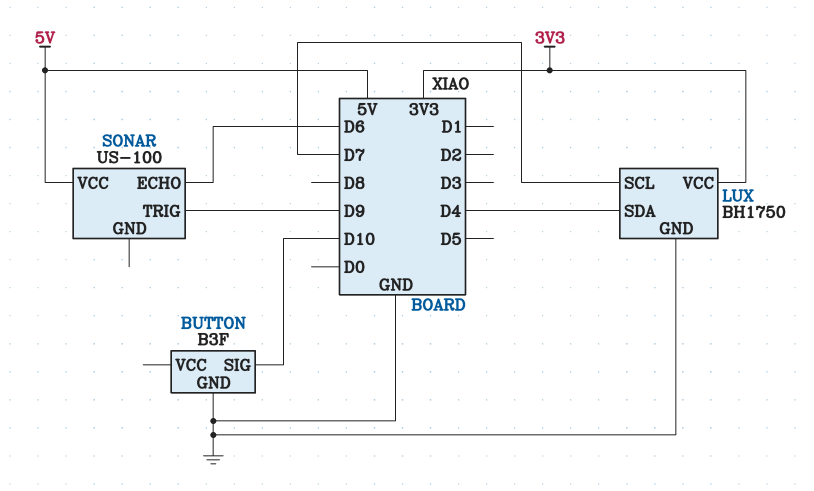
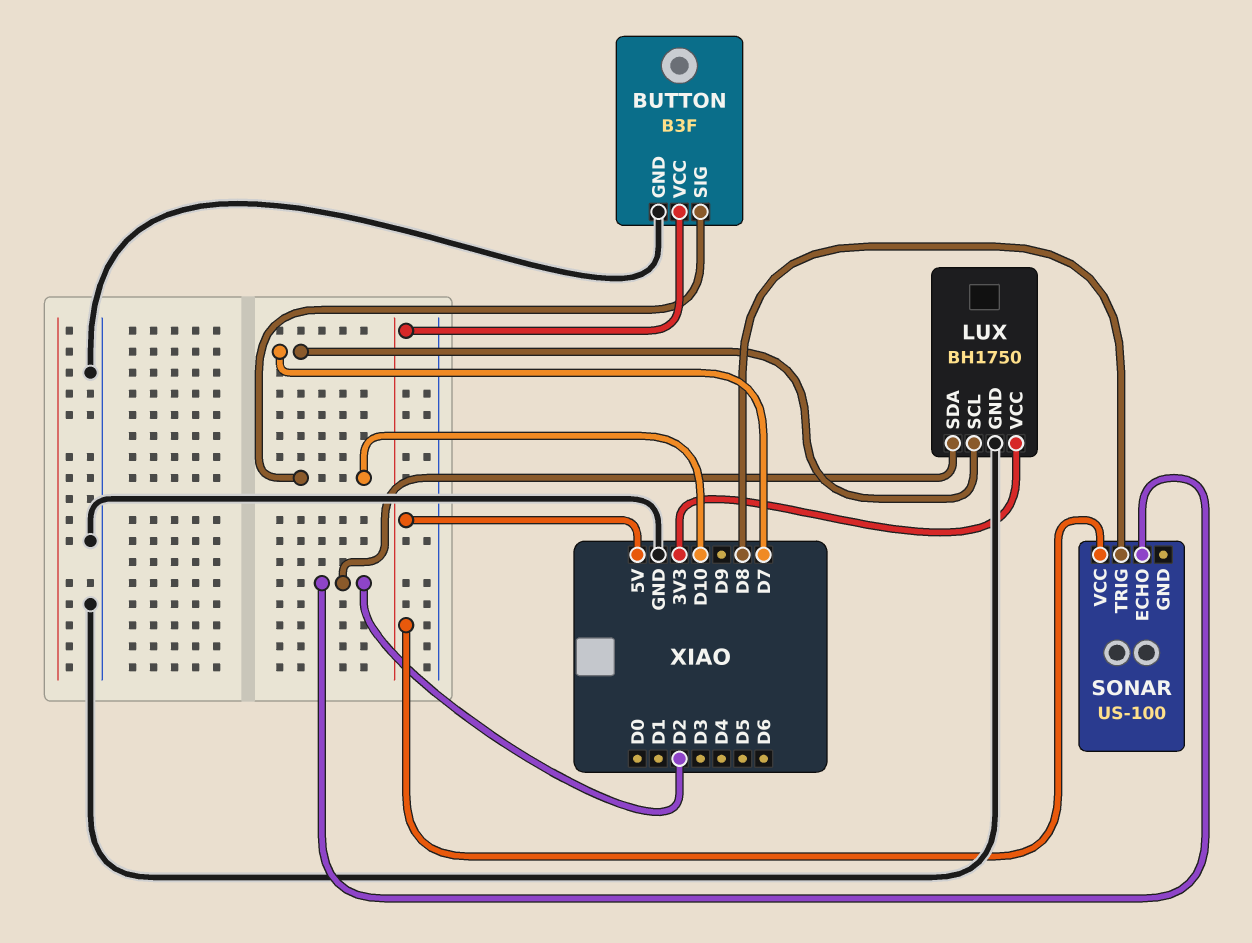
BUTTON pin VCC: none -> 5V
LUX pin SDA: D4 -> D2
SONAR pin ECHO: D6 -> D2
SONAR pin TRIG: D9 -> D8

